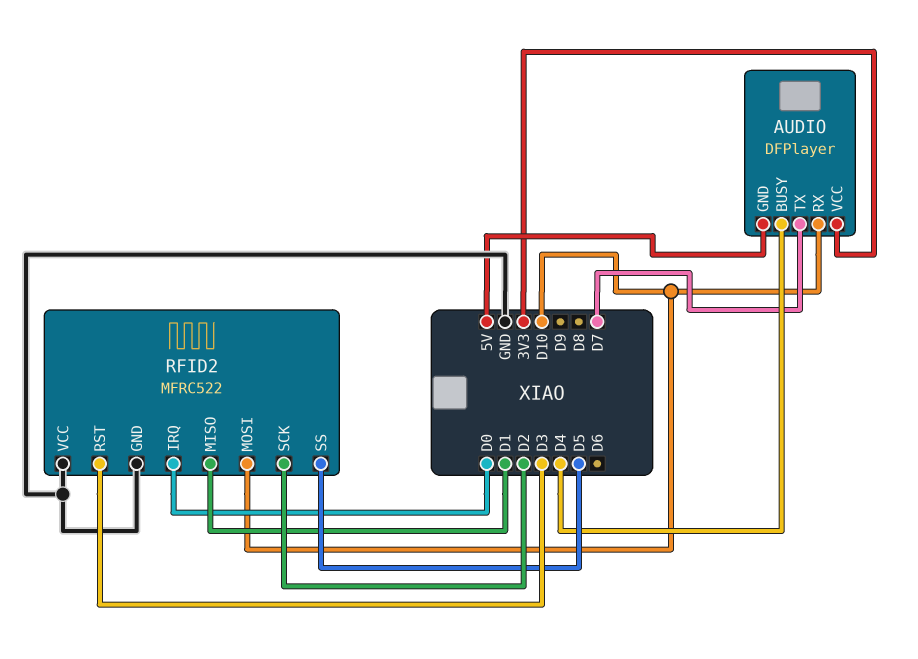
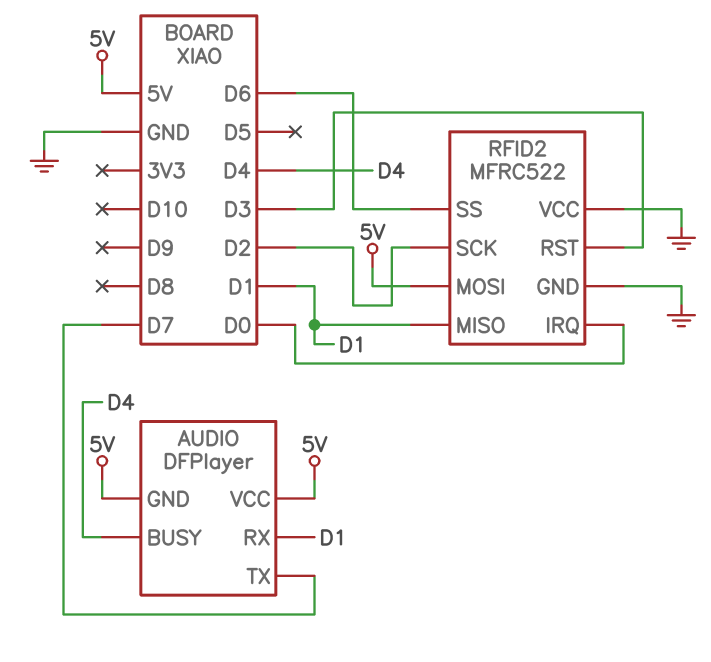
AUDIO pin RX: D10 -> D1
AUDIO pin VCC: 3V3 -> 5V
RFID2 pin MOSI: D10 -> 5V
RFID2 pin SS: D5 -> D6

